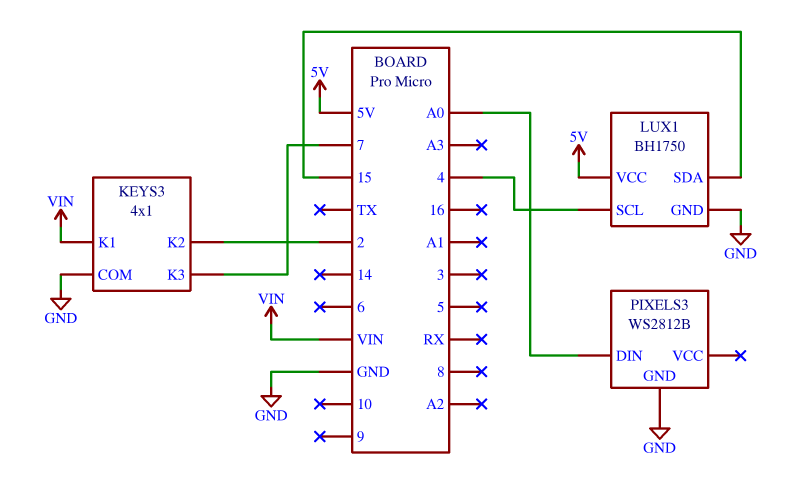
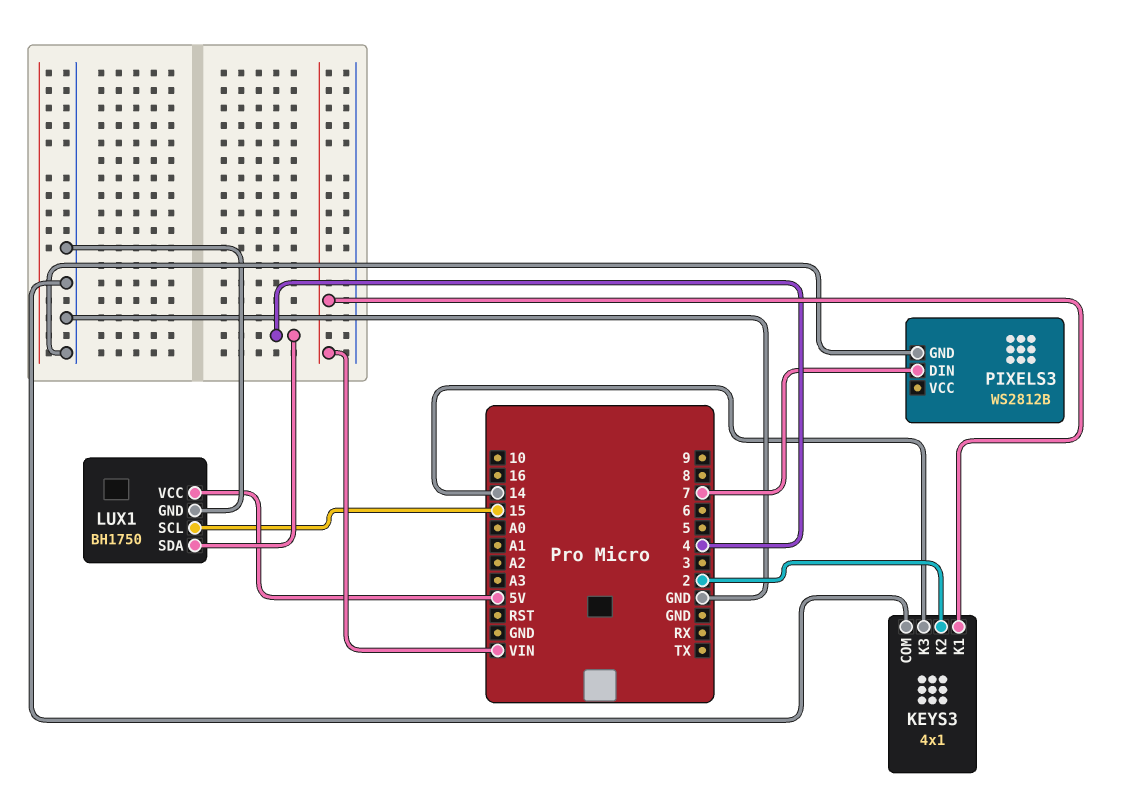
KEYS3 pin K3: 7 -> 14
LUX1 pin SCL: 4 -> 15
LUX1 pin SDA: 15 -> 4
PIXELS3 pin DIN: A0 -> 7

